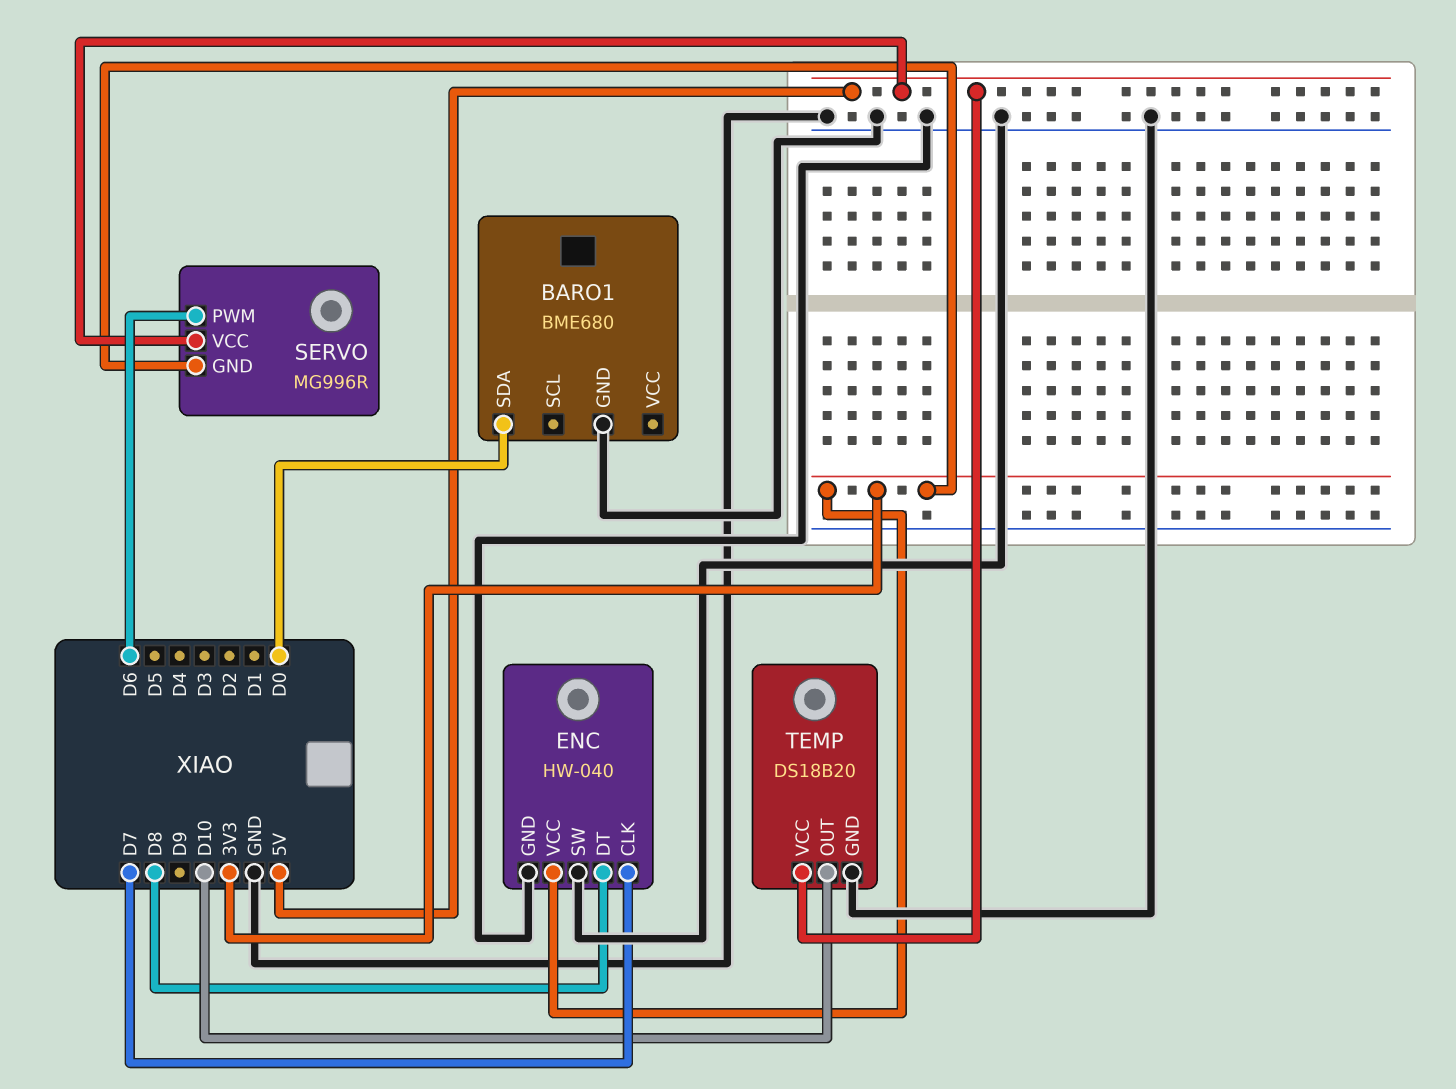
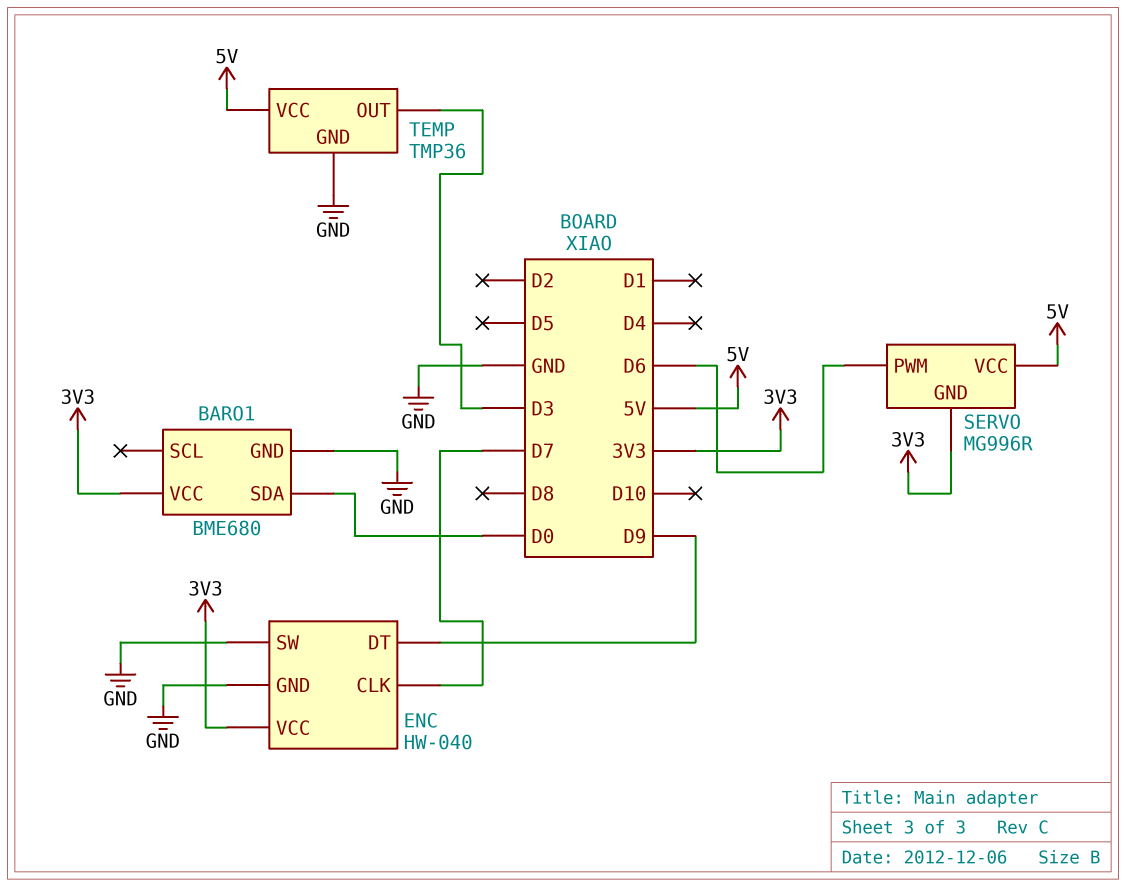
BARO1 pin VCC: none -> 3V3
ENC pin DT: D8 -> D9
TEMP: DS18B20 -> TMP36
TEMP pin OUT: D10 -> D3

